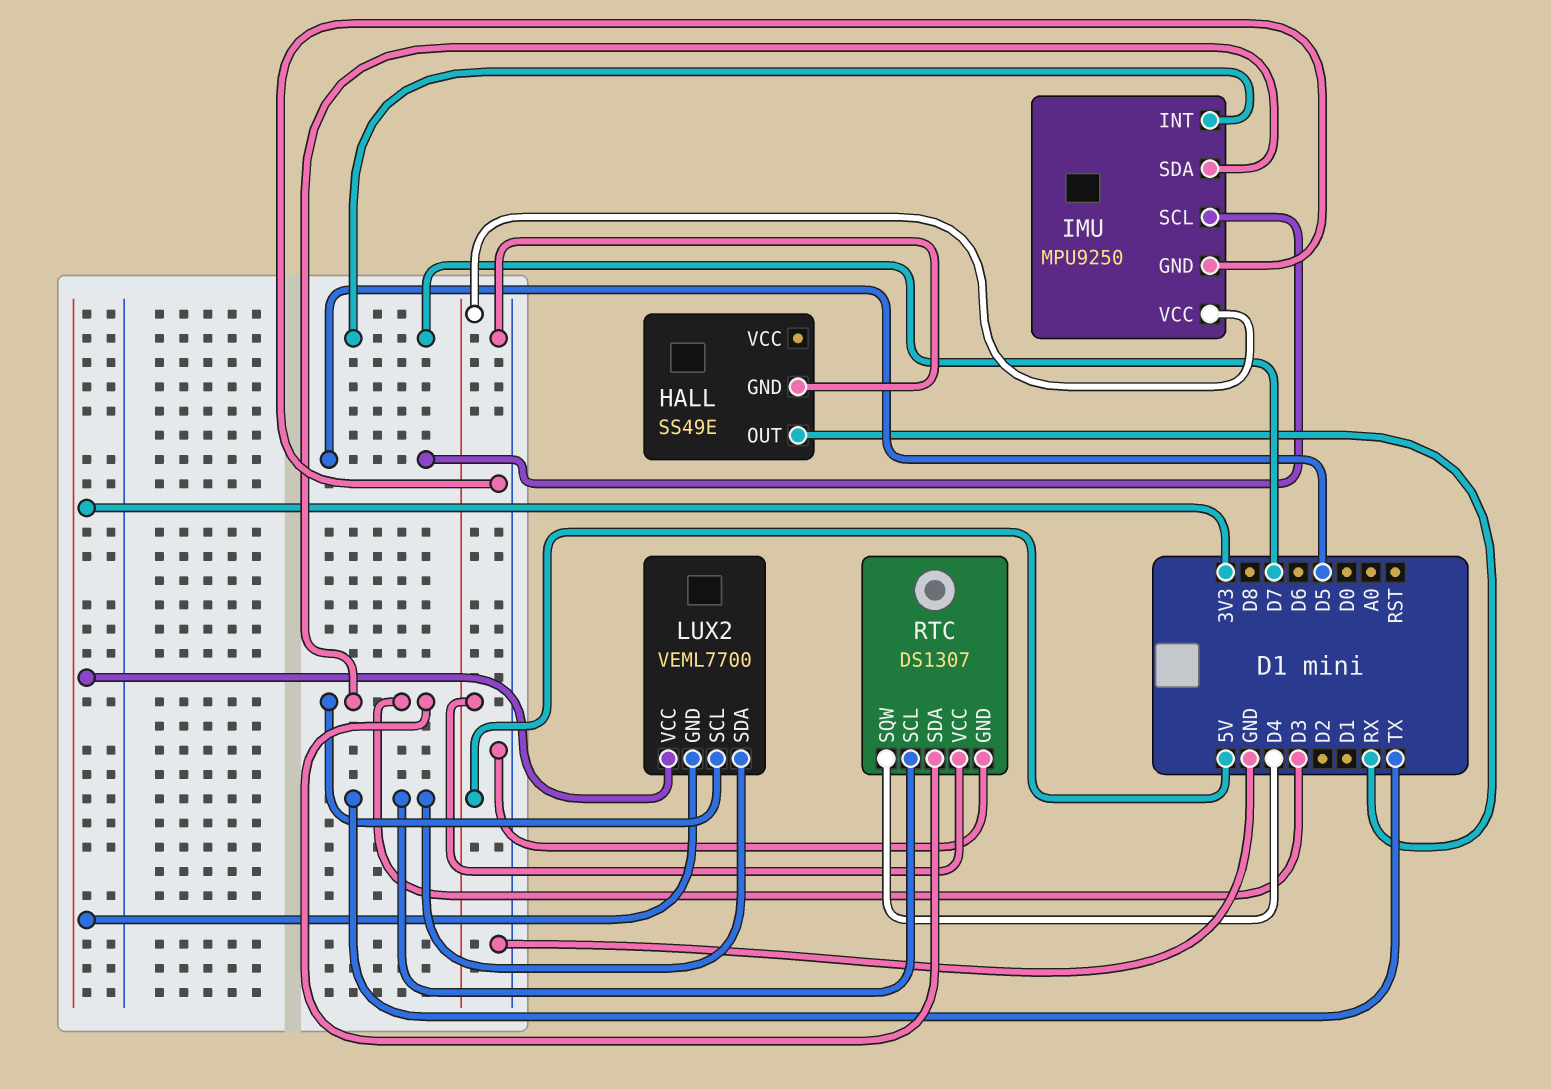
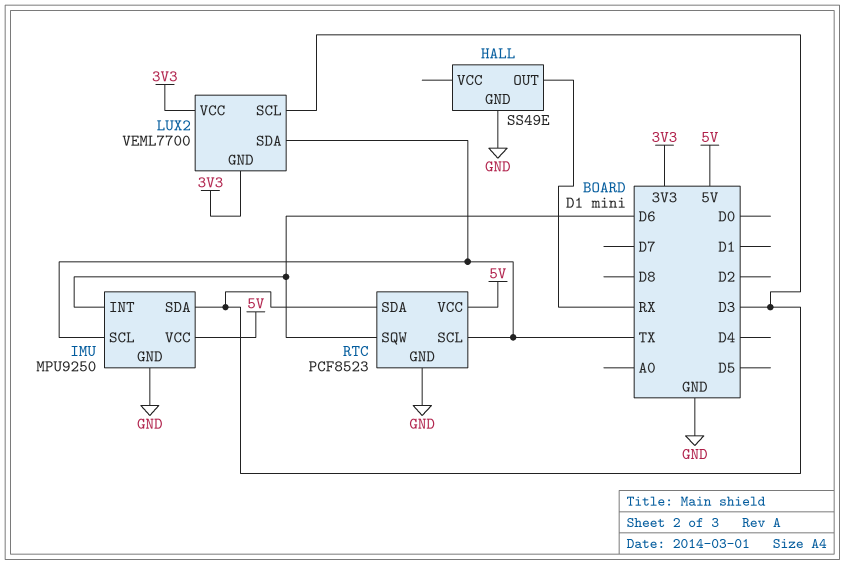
IMU pin INT: D7 -> D6
IMU pin SCL: D5 -> TX
RTC: DS1307 -> PCF8523
RTC pin SQW: D4 -> D6

